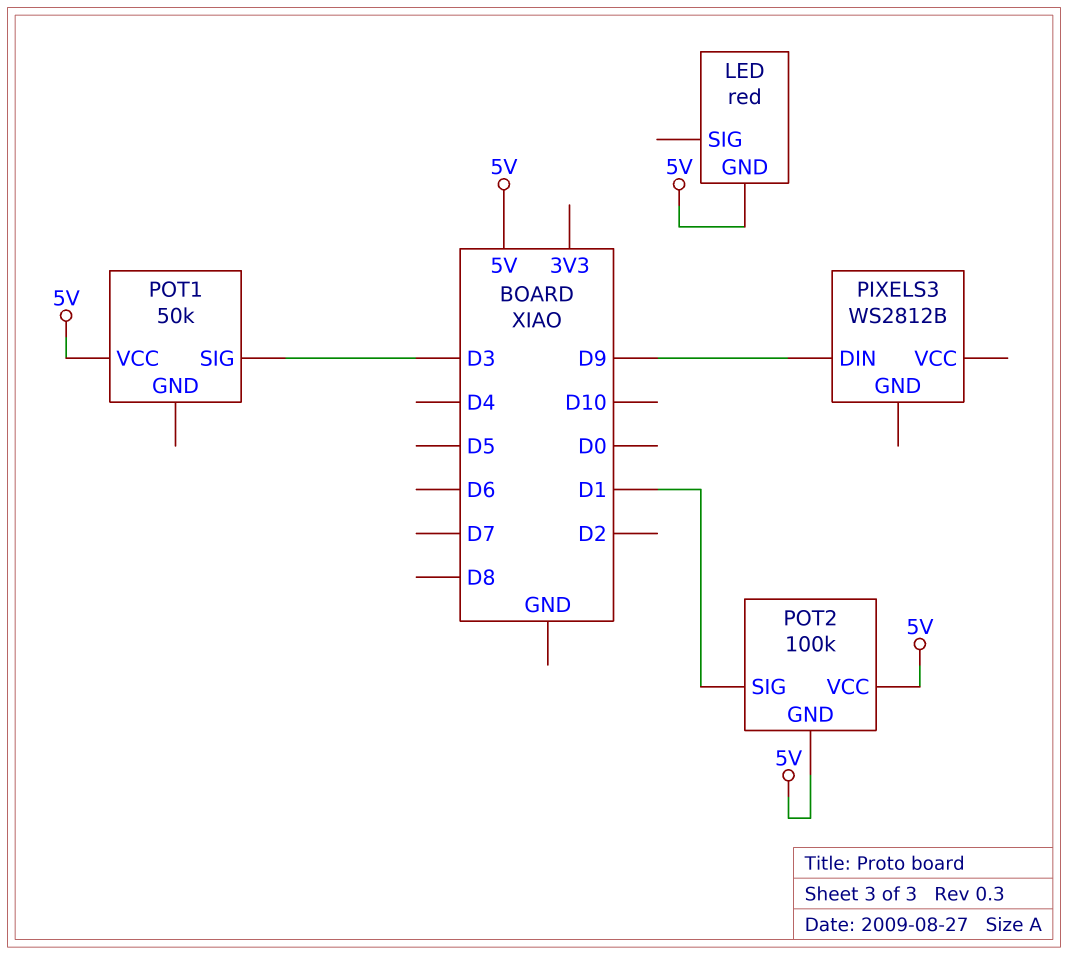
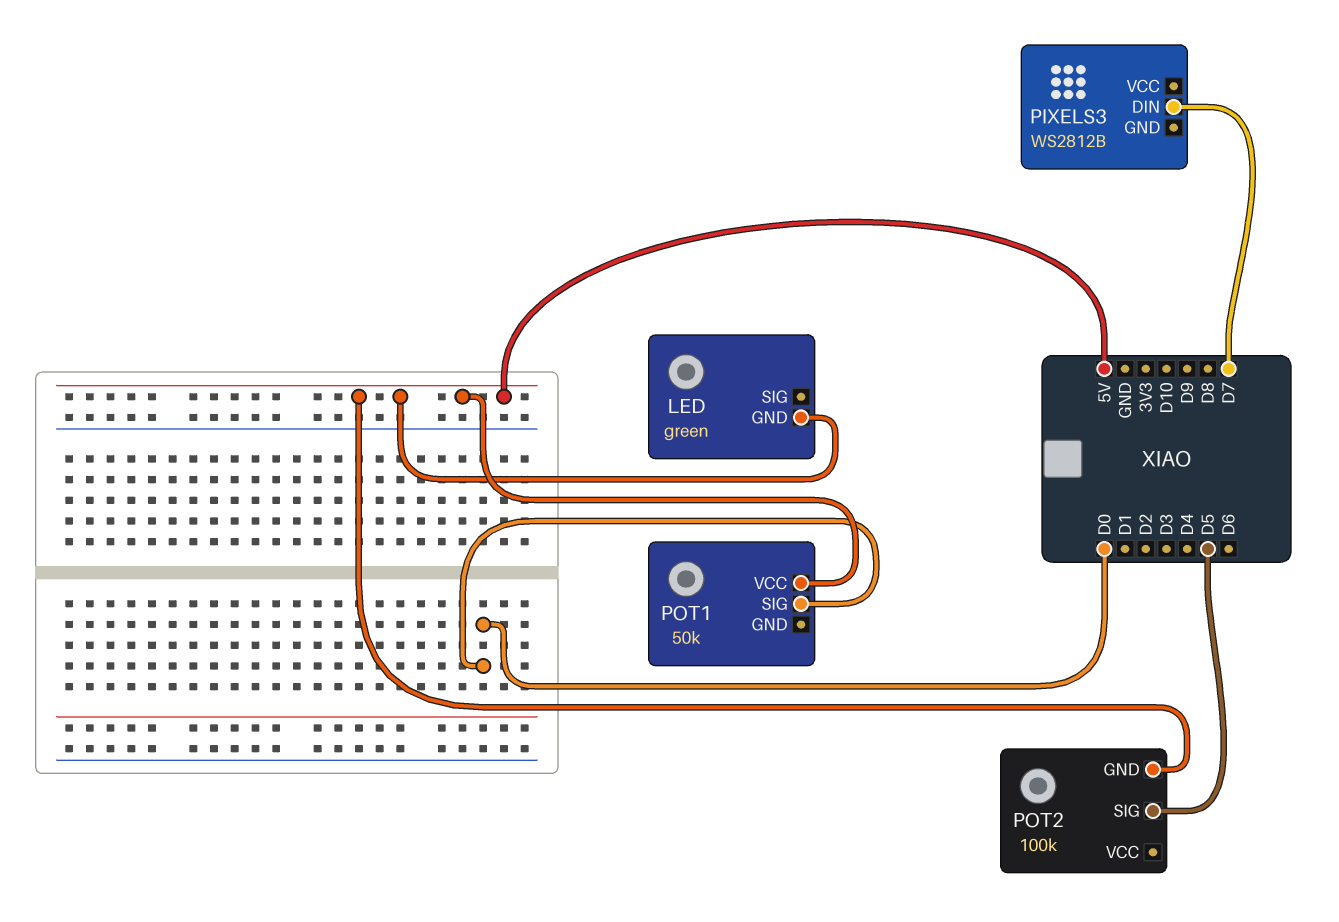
LED: red -> green
PIXELS3 pin DIN: D9 -> D7
POT1 pin SIG: D3 -> D0
POT2 pin SIG: D1 -> D5
POT2 pin VCC: 5V -> none

